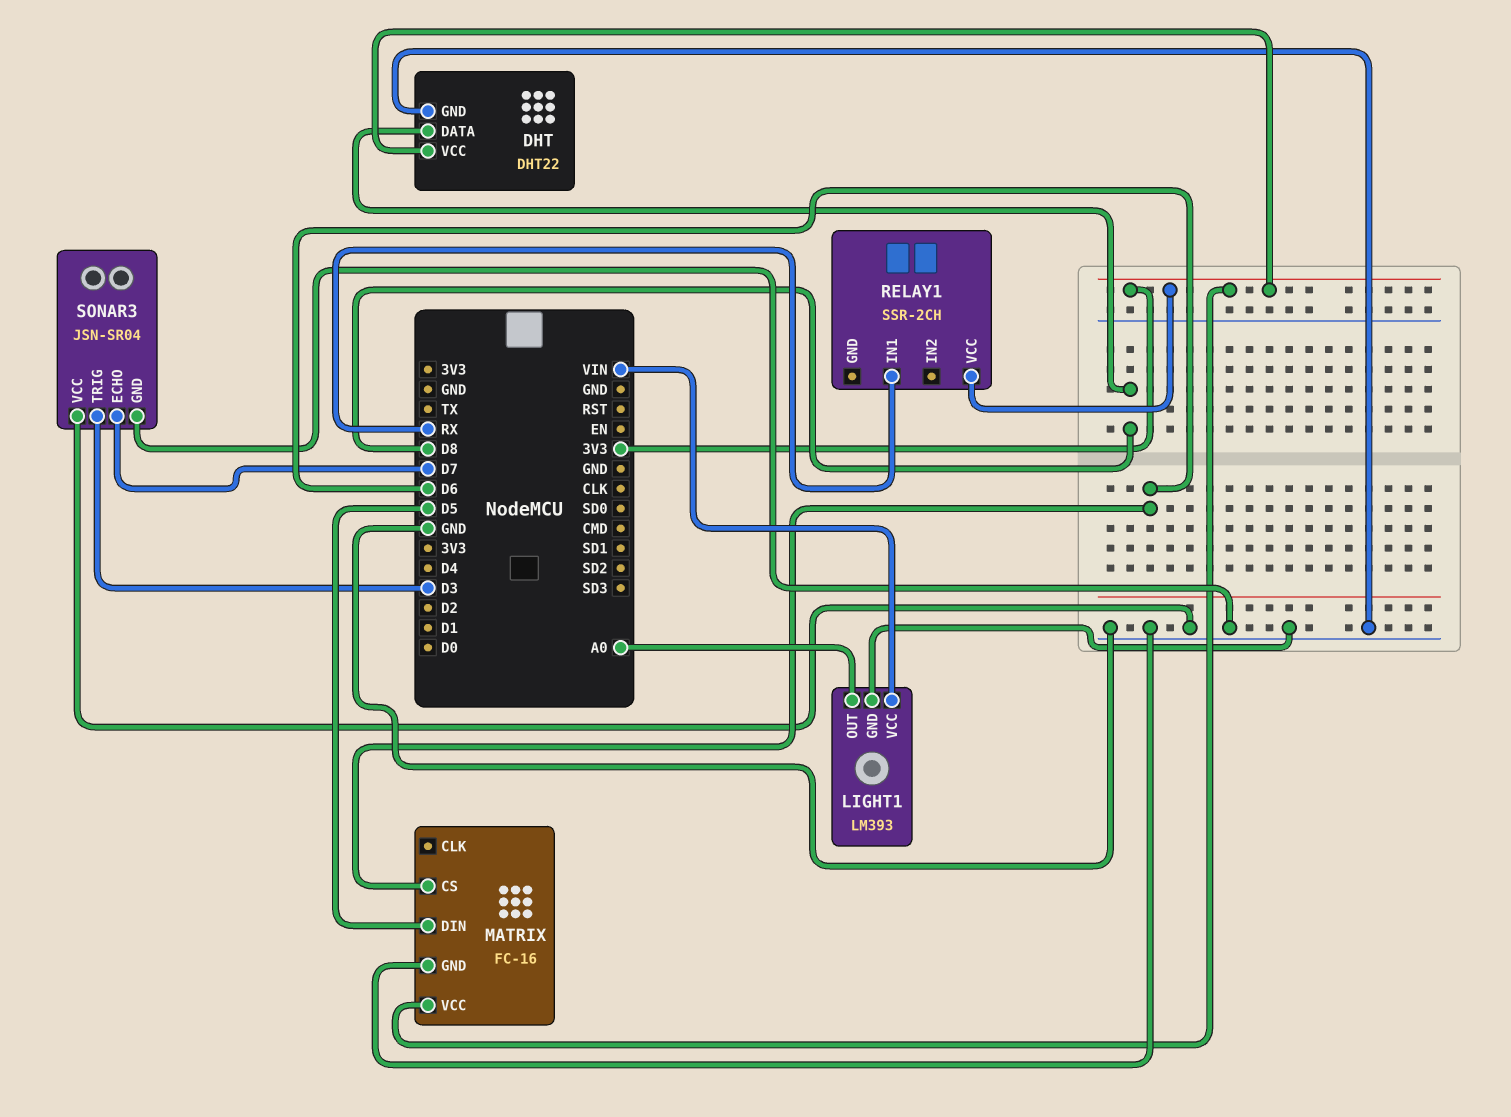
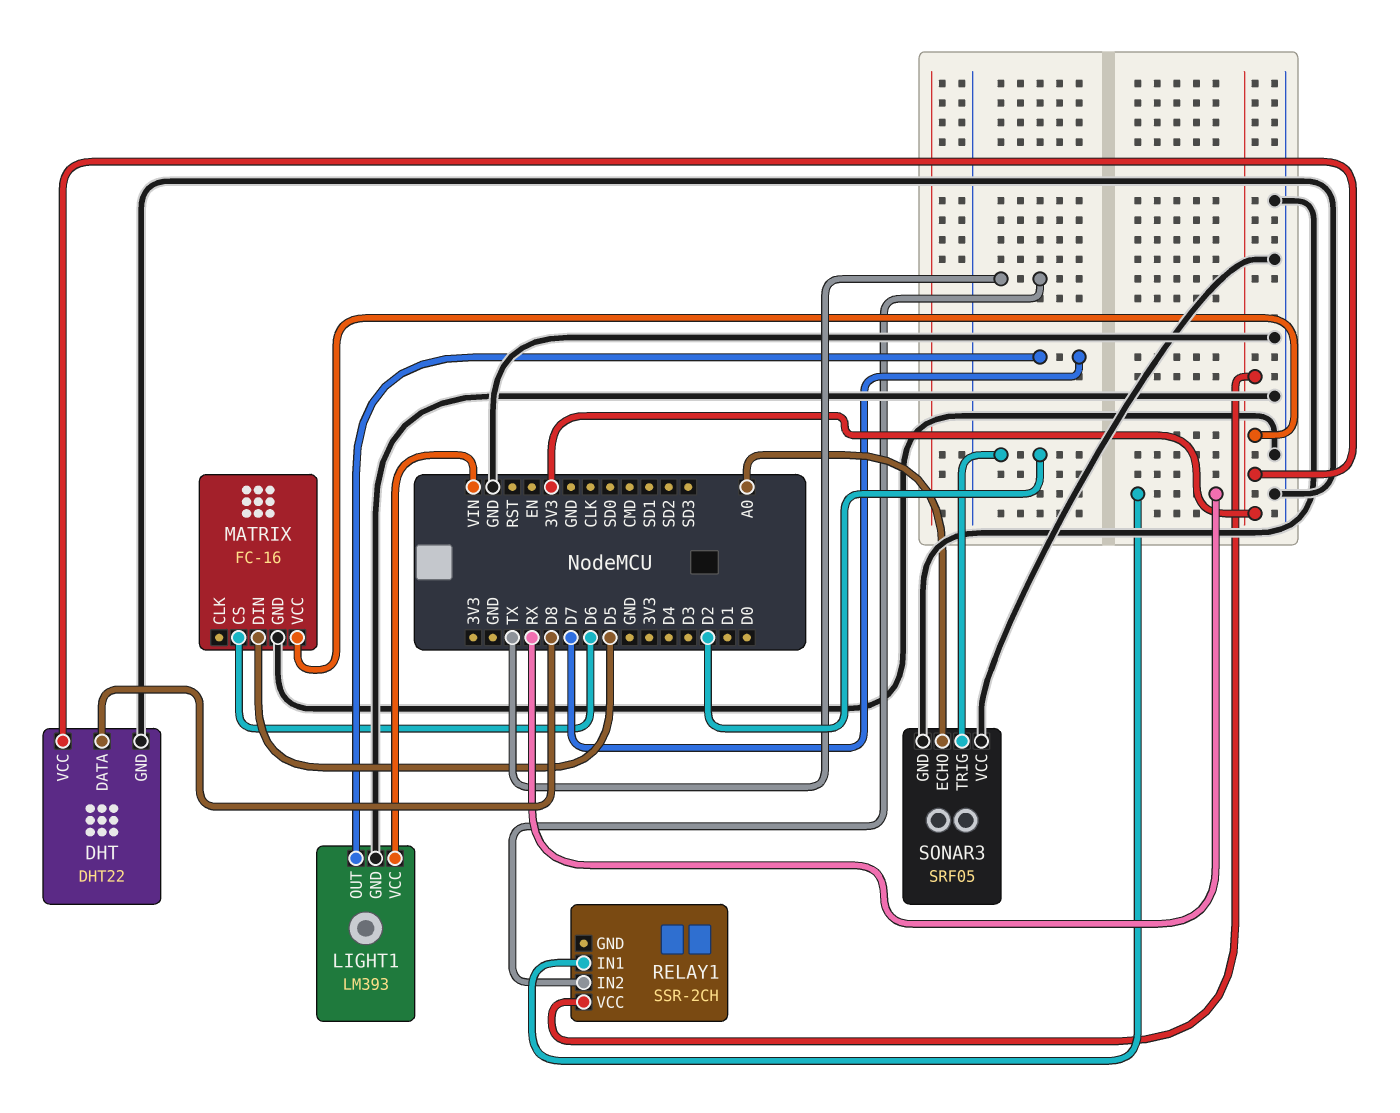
LIGHT1 pin OUT: A0 -> D7
RELAY1 pin IN2: none -> TX
SONAR3: JSN-SR04 -> SRF05
SONAR3 pin ECHO: D7 -> A0
SONAR3 pin TRIG: D3 -> D2

